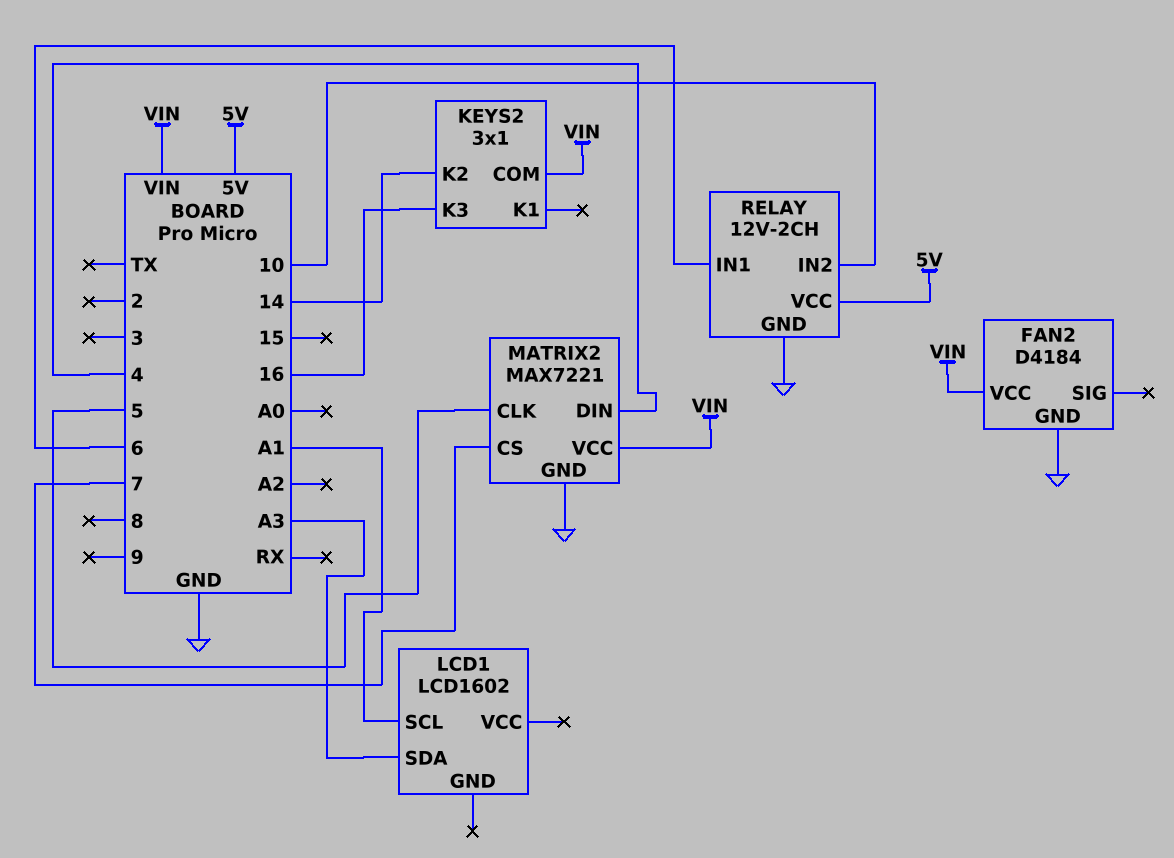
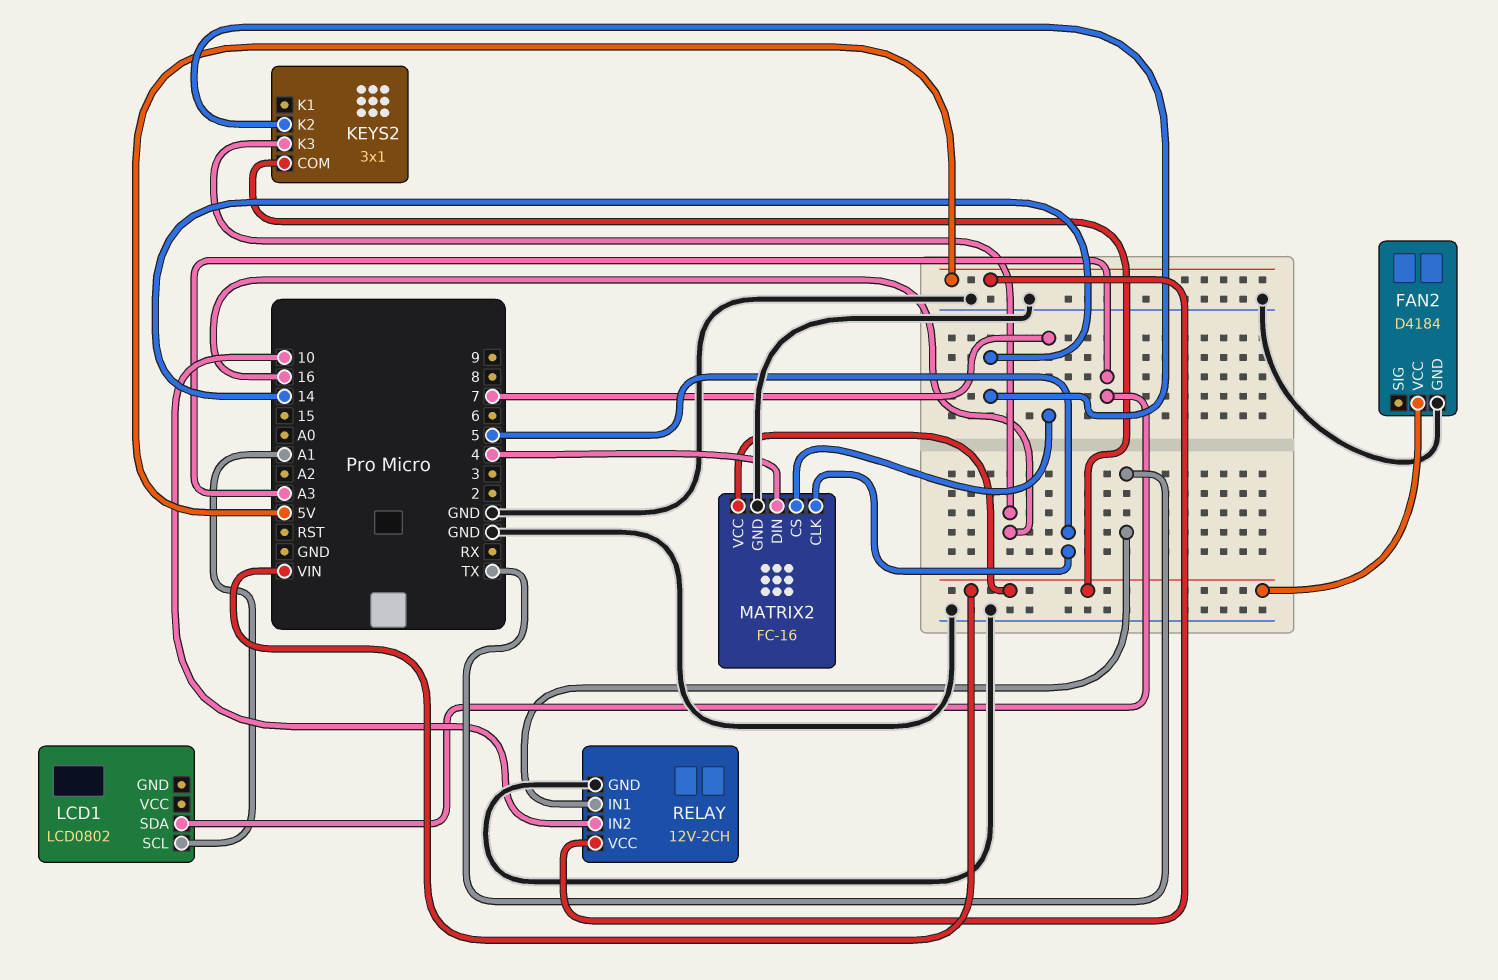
LCD1: LCD1602 -> LCD0802
MATRIX2: MAX7221 -> FC-16
RELAY pin IN1: 6 -> TX

